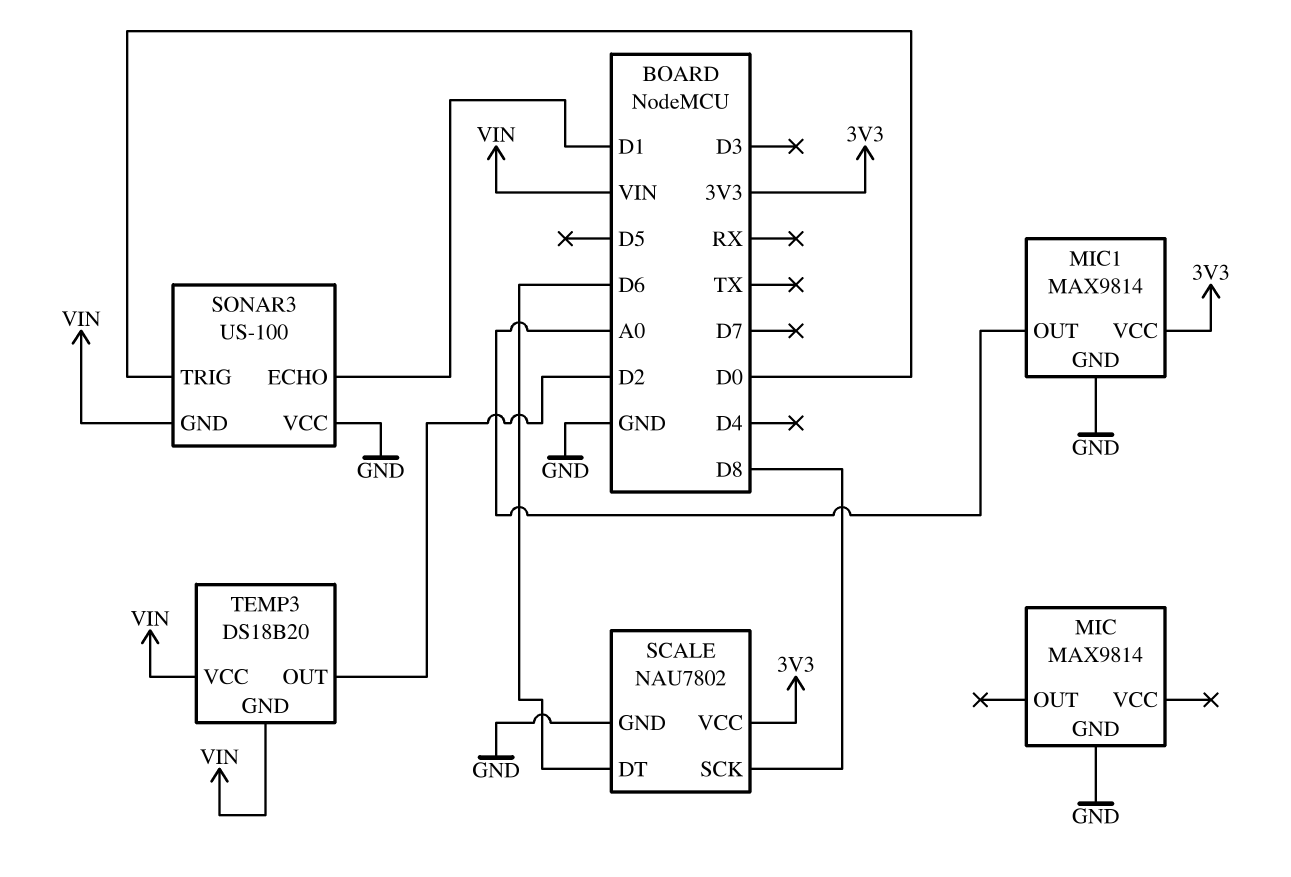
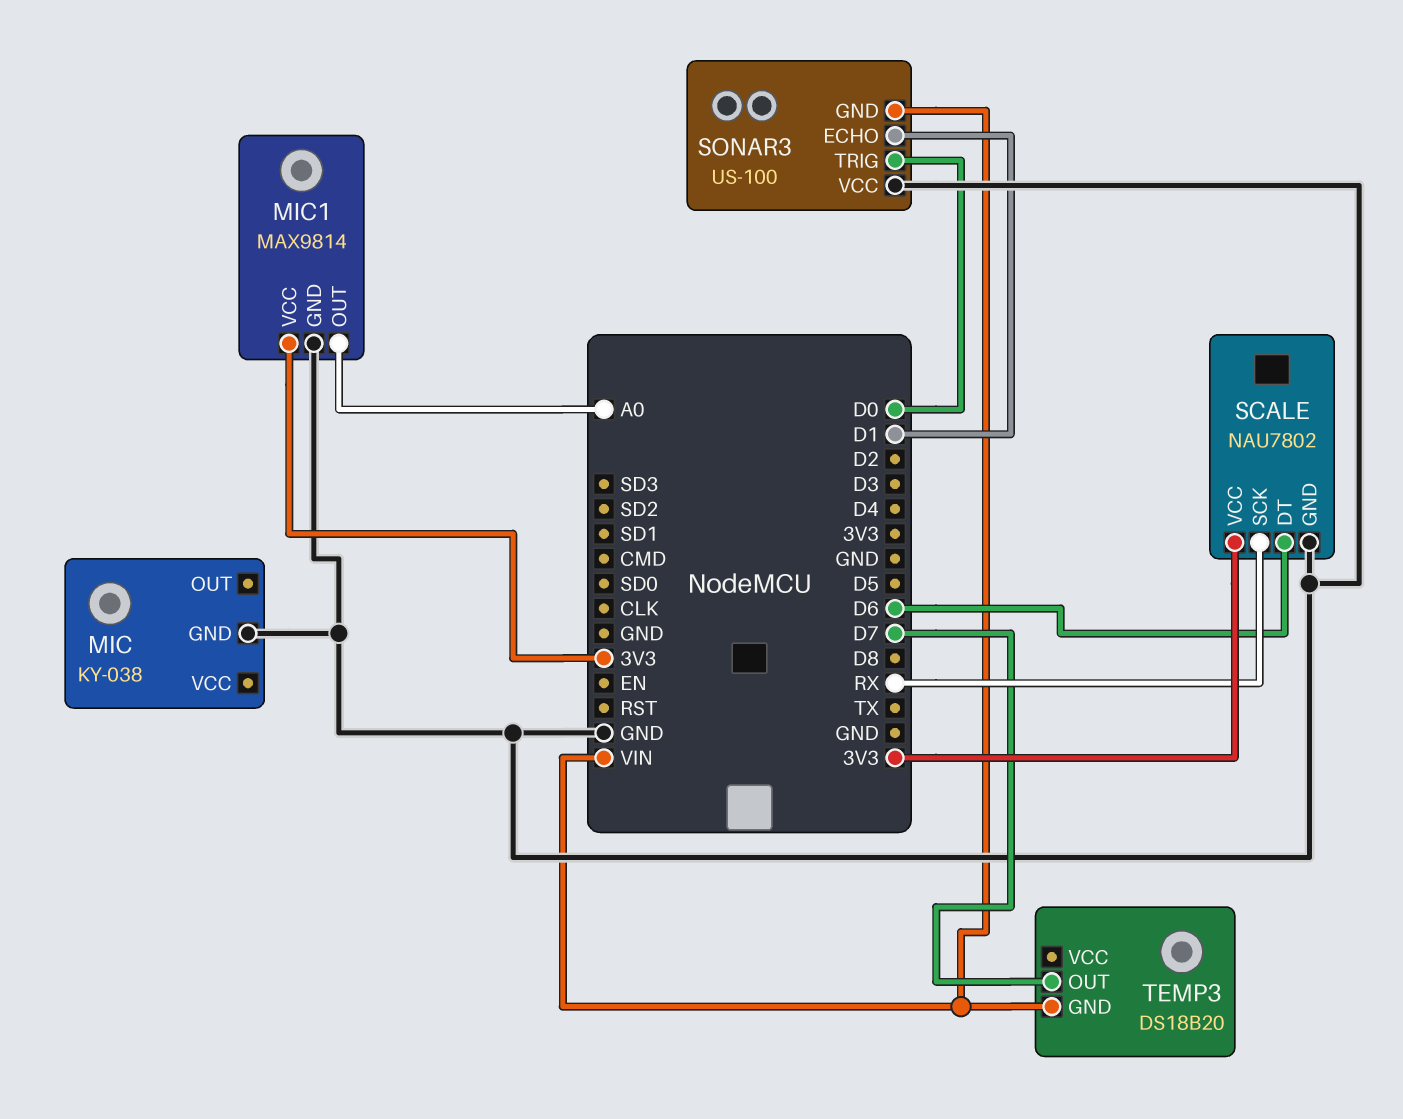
MIC: MAX9814 -> KY-038
SCALE pin SCK: D8 -> RX
TEMP3 pin OUT: D2 -> D7
TEMP3 pin VCC: VIN -> none

